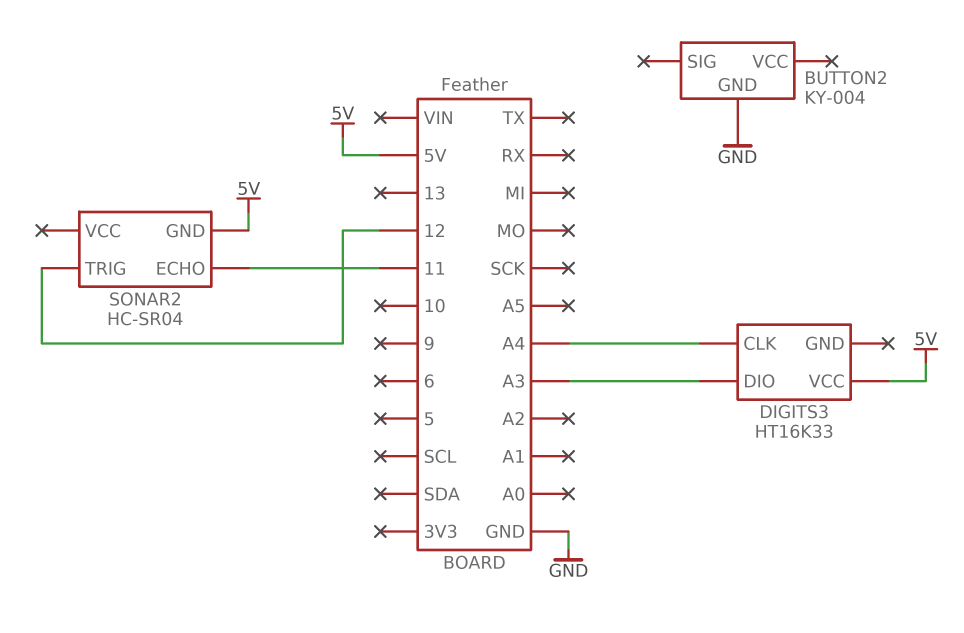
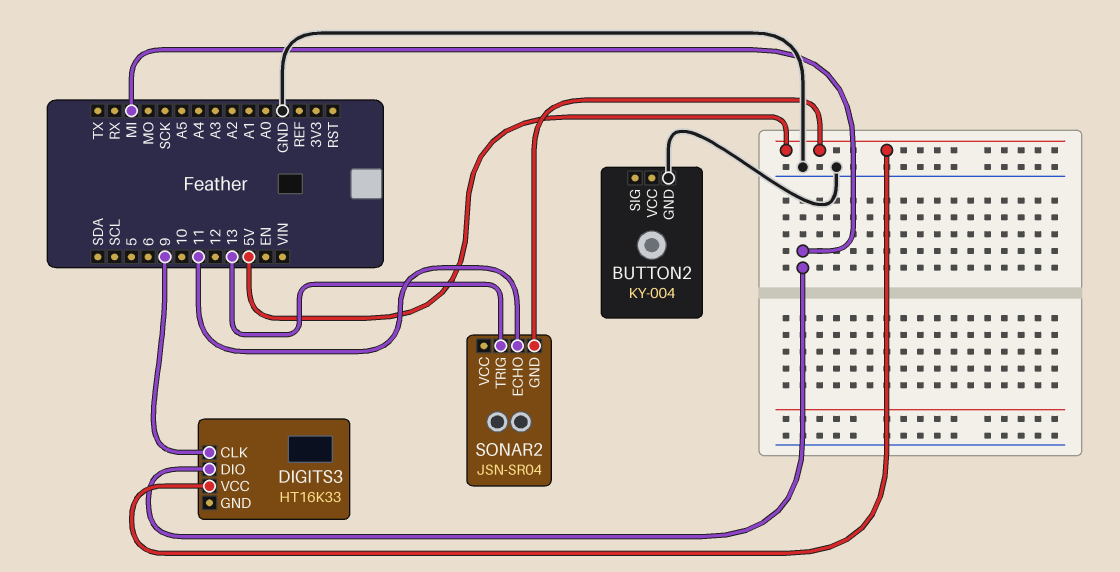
DIGITS3 pin CLK: A4 -> 9
DIGITS3 pin DIO: A3 -> MI
SONAR2: HC-SR04 -> JSN-SR04
SONAR2 pin TRIG: 12 -> 13

